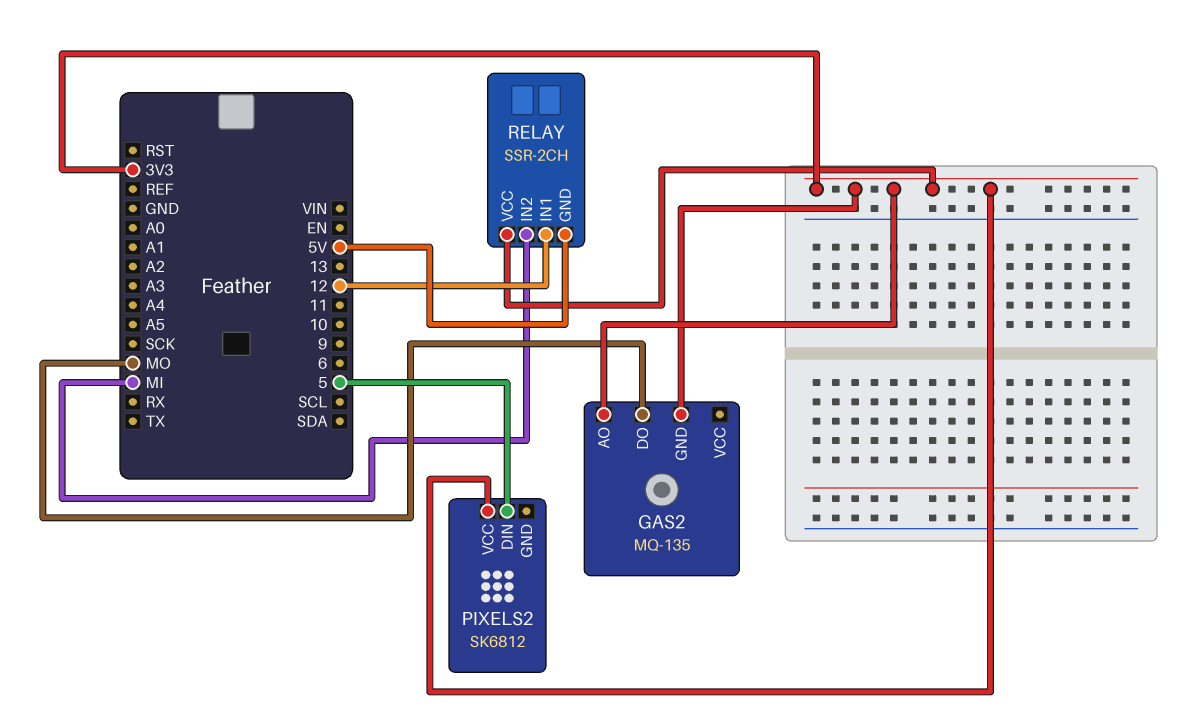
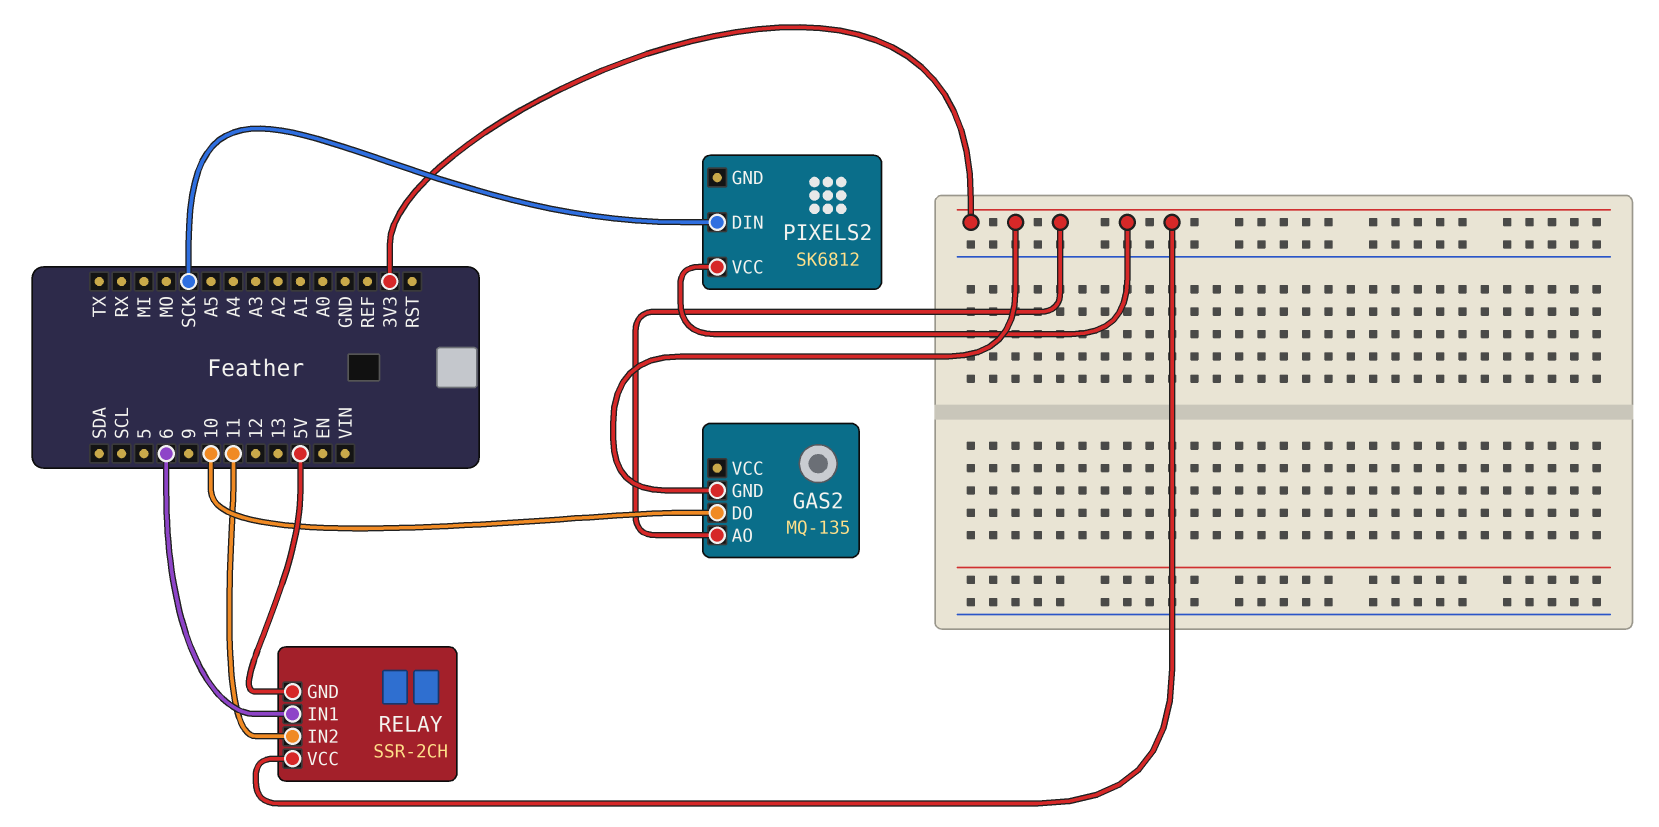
GAS2 pin DO: MO -> 10
PIXELS2 pin DIN: 5 -> SCK
RELAY pin IN1: 12 -> 6
RELAY pin IN2: MI -> 11

